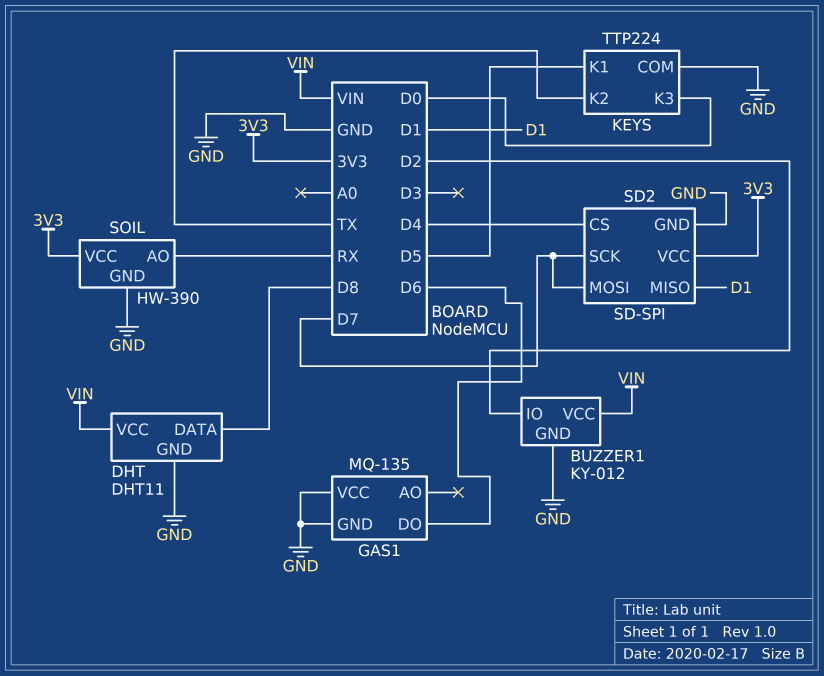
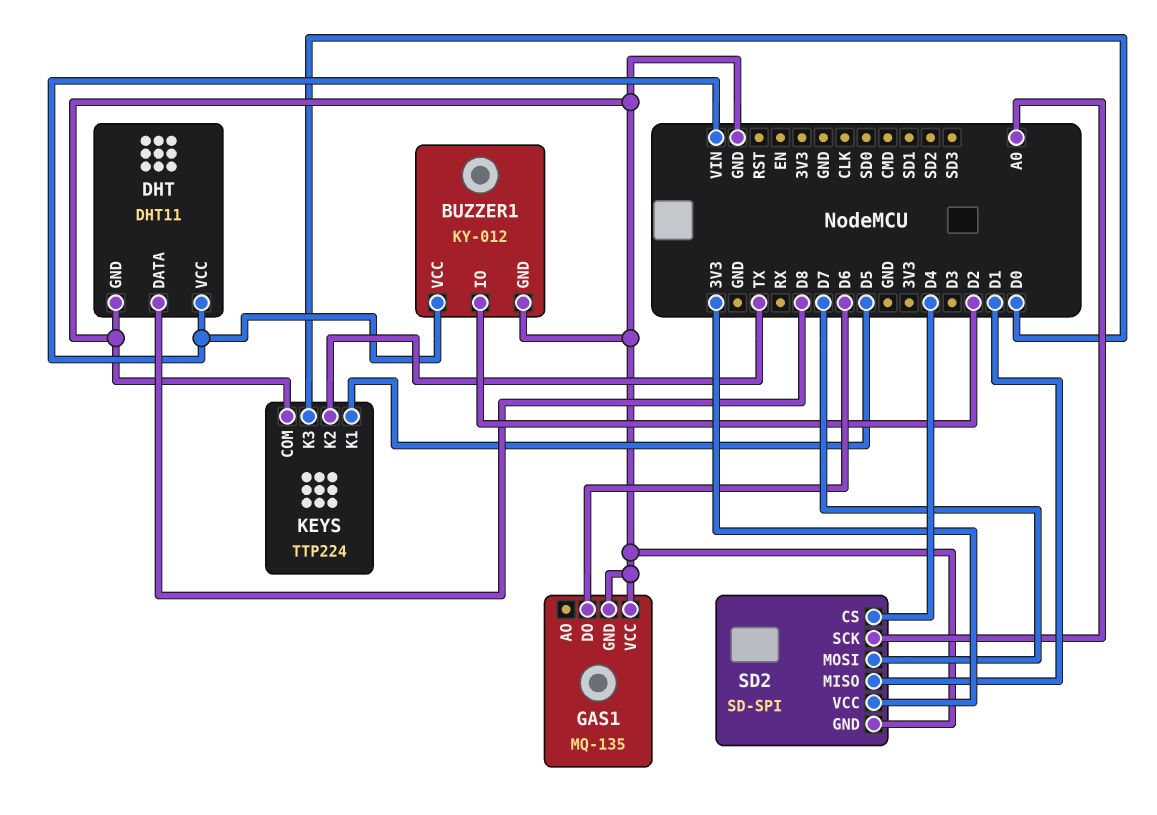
SD2 pin SCK: D7 -> A0
SOIL: HW-390 -> none
SOIL pin AO: RX -> none
SOIL pin GND: GND -> none
SOIL pin VCC: 3V3 -> none

